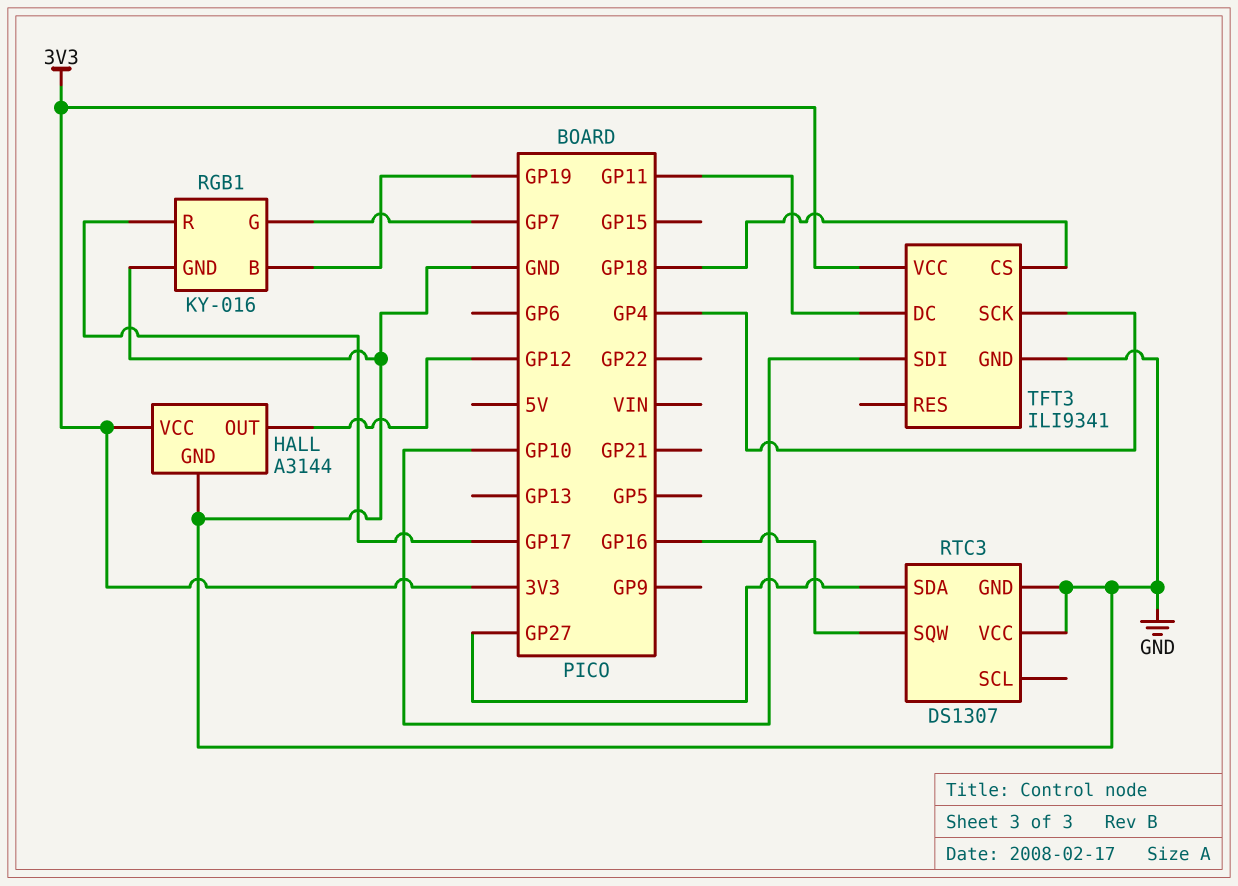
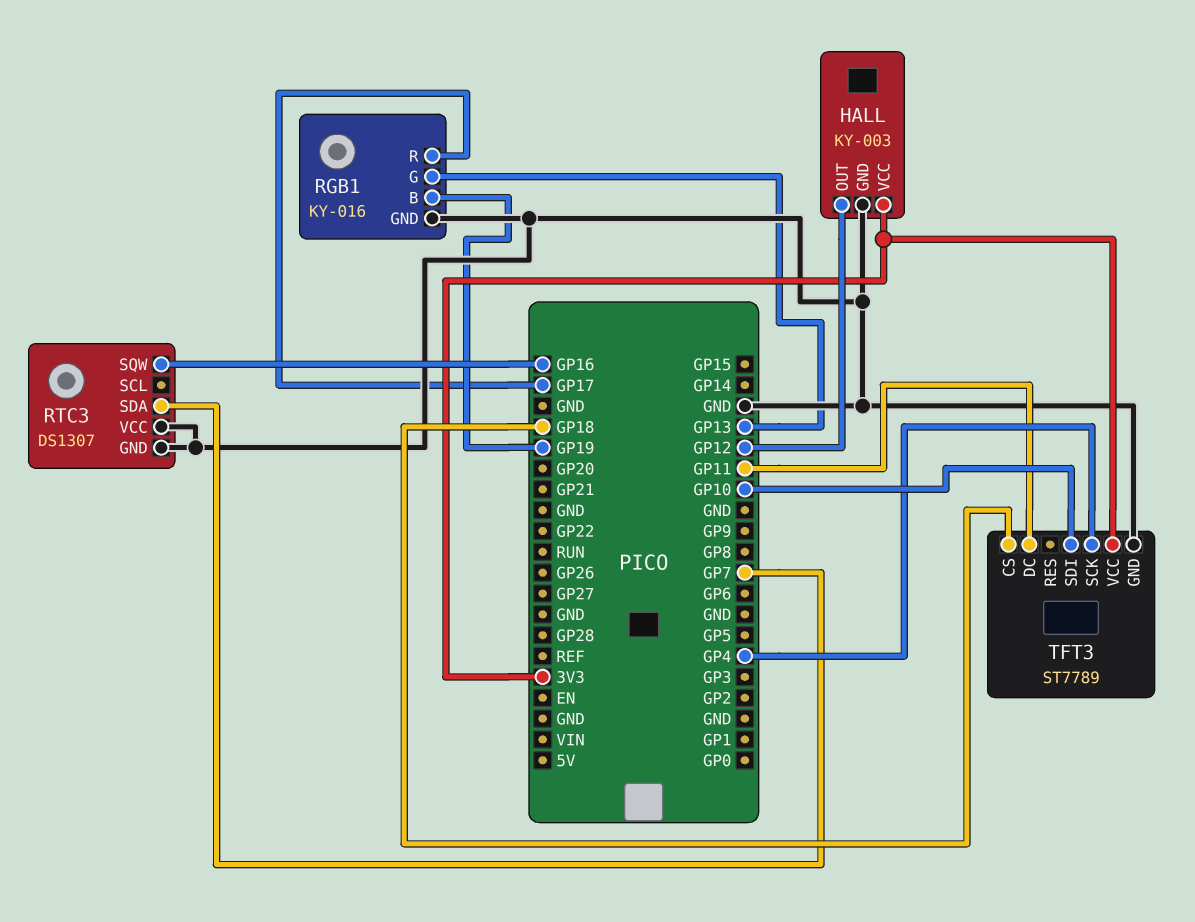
HALL: A3144 -> KY-003
RGB1 pin G: GP7 -> GP13
RTC3 pin SDA: GP27 -> GP7
TFT3: ILI9341 -> ST7789

